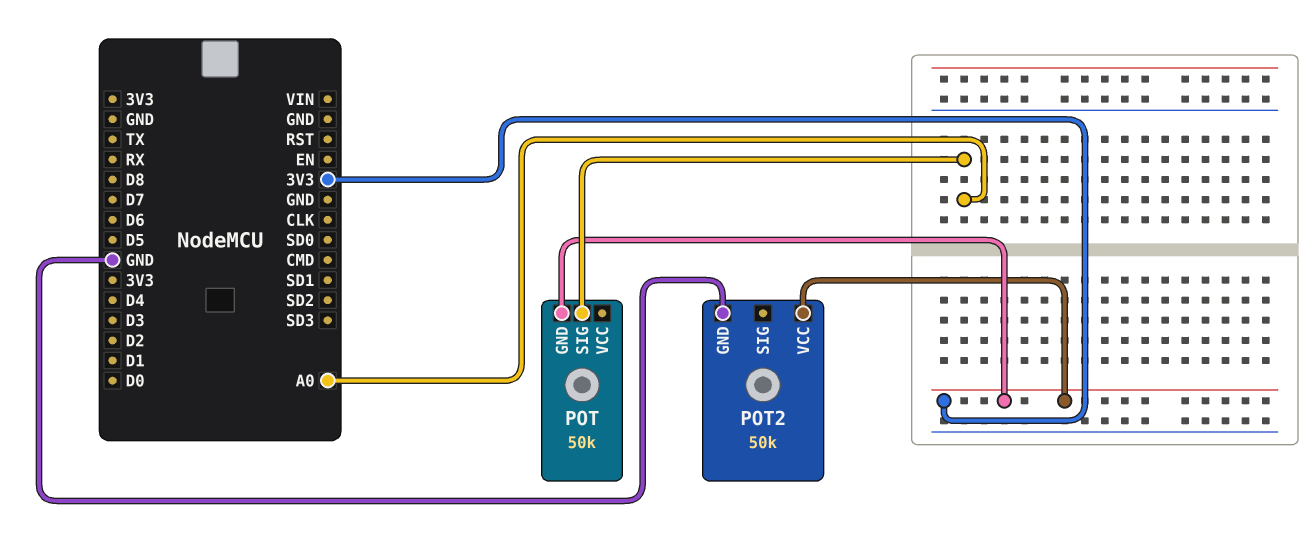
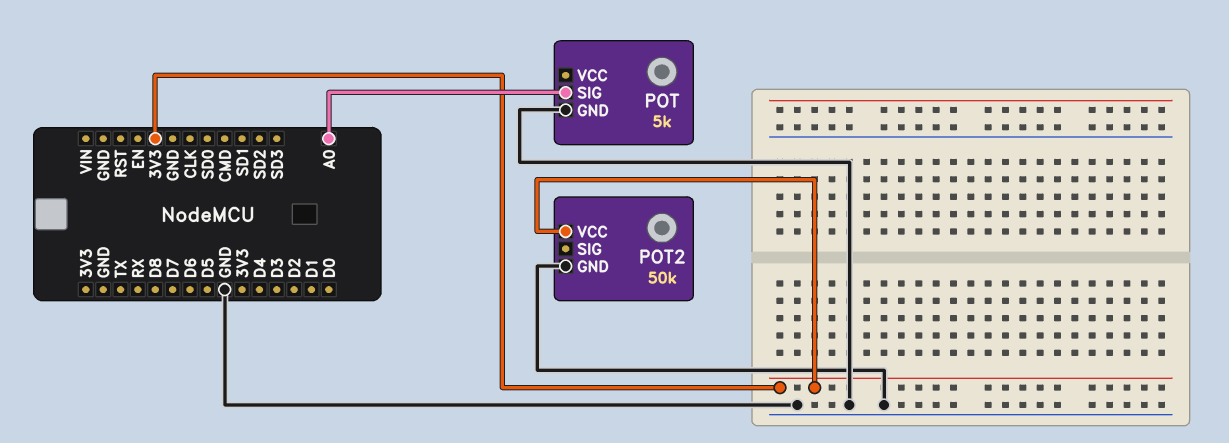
POT: 50k -> 5k
POT pin GND: 3V3 -> GND

